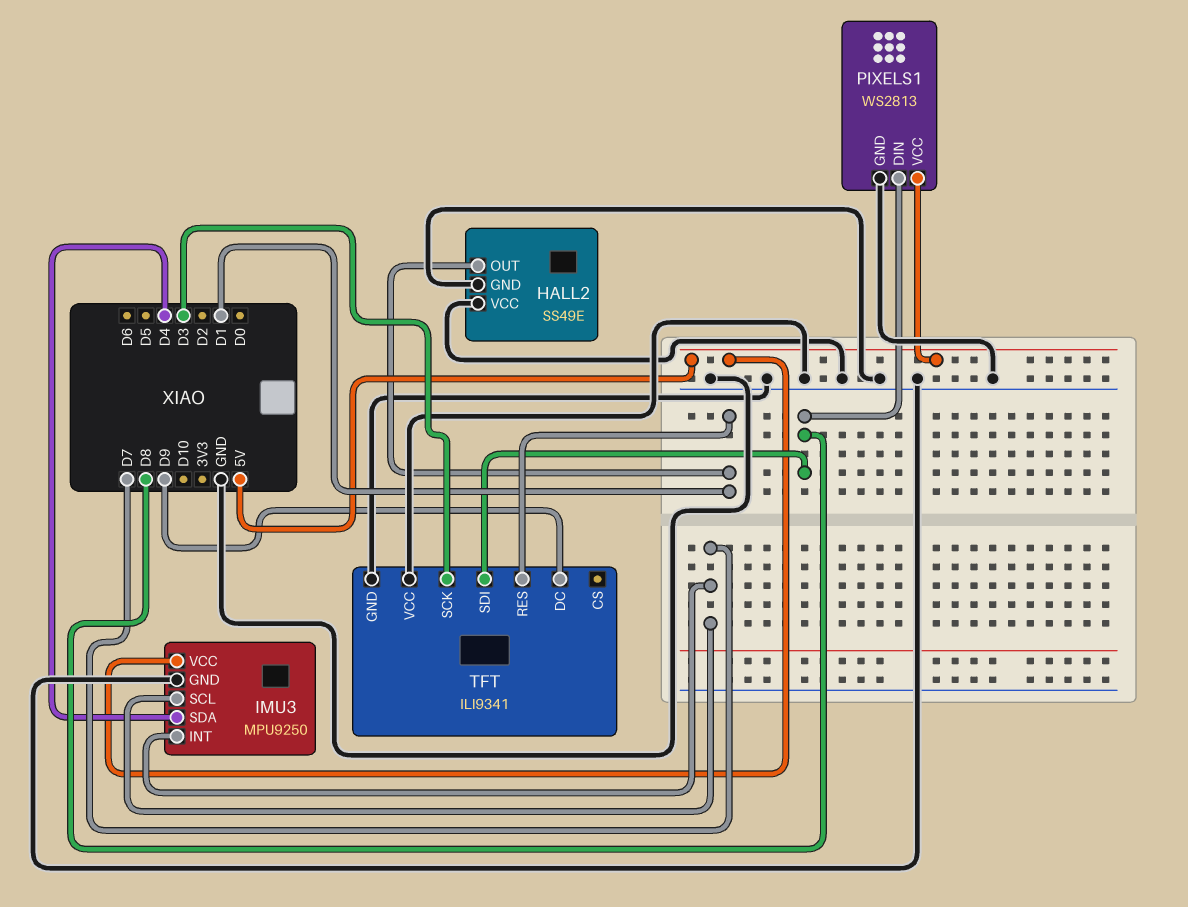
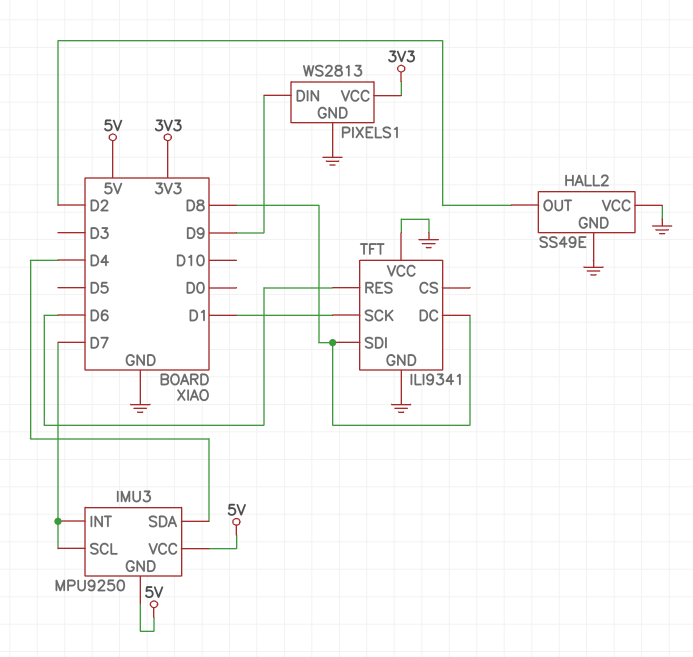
HALL2 pin OUT: D1 -> D2
IMU3 pin GND: GND -> 5V
PIXELS1 pin DIN: D8 -> D9
PIXELS1 pin VCC: 5V -> 3V3
TFT pin DC: D9 -> D8
TFT pin RES: D1 -> D6
TFT pin SCK: D3 -> D1

